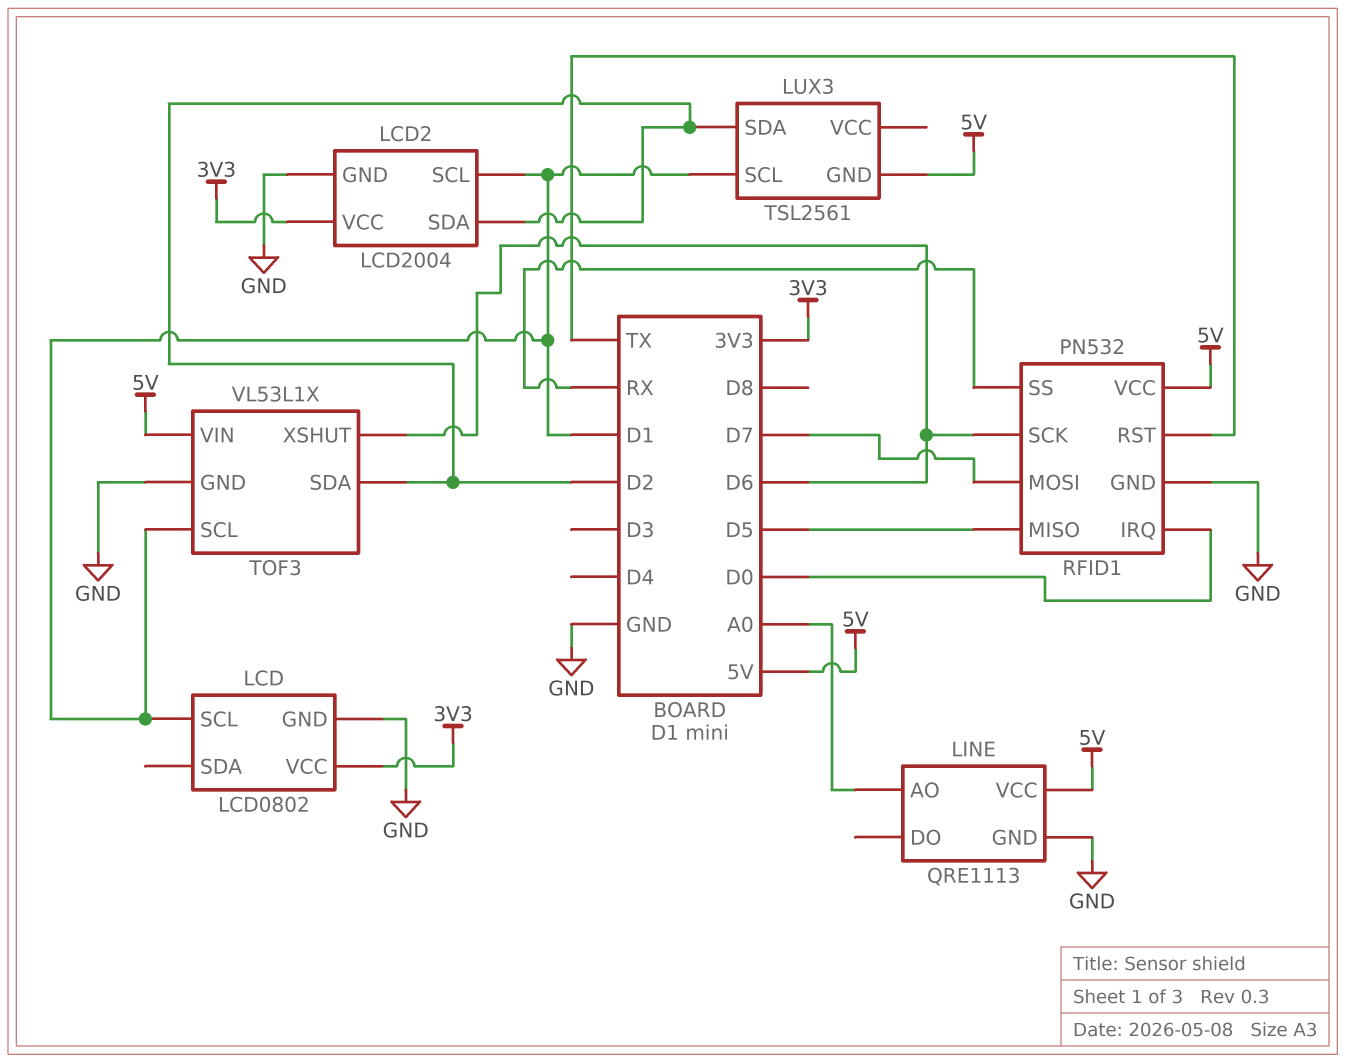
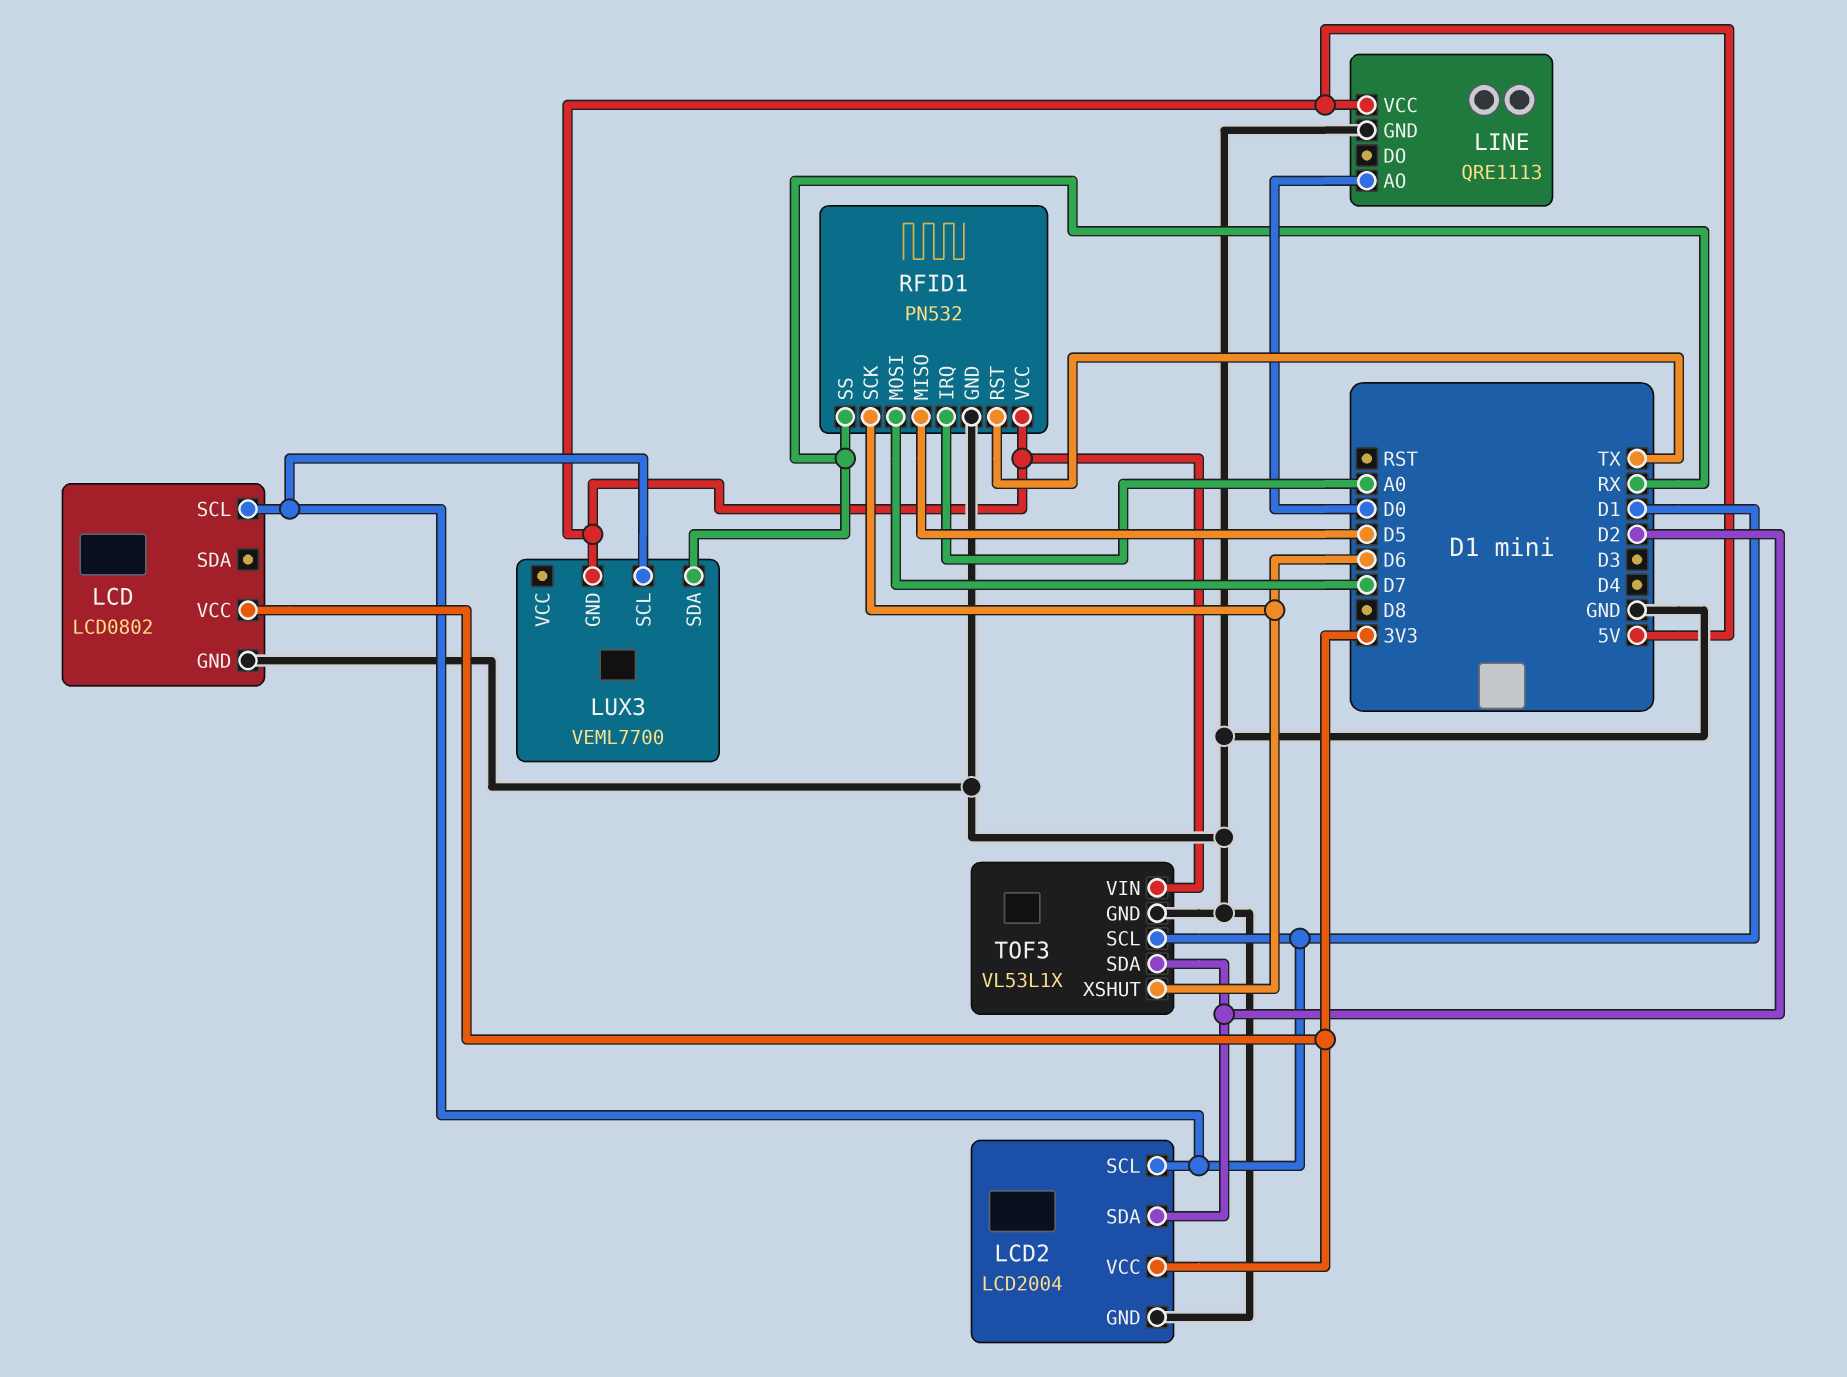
LINE pin AO: A0 -> D0
LUX3: TSL2561 -> VEML7700
LUX3 pin SDA: D2 -> RX
RFID1 pin IRQ: D0 -> A0

